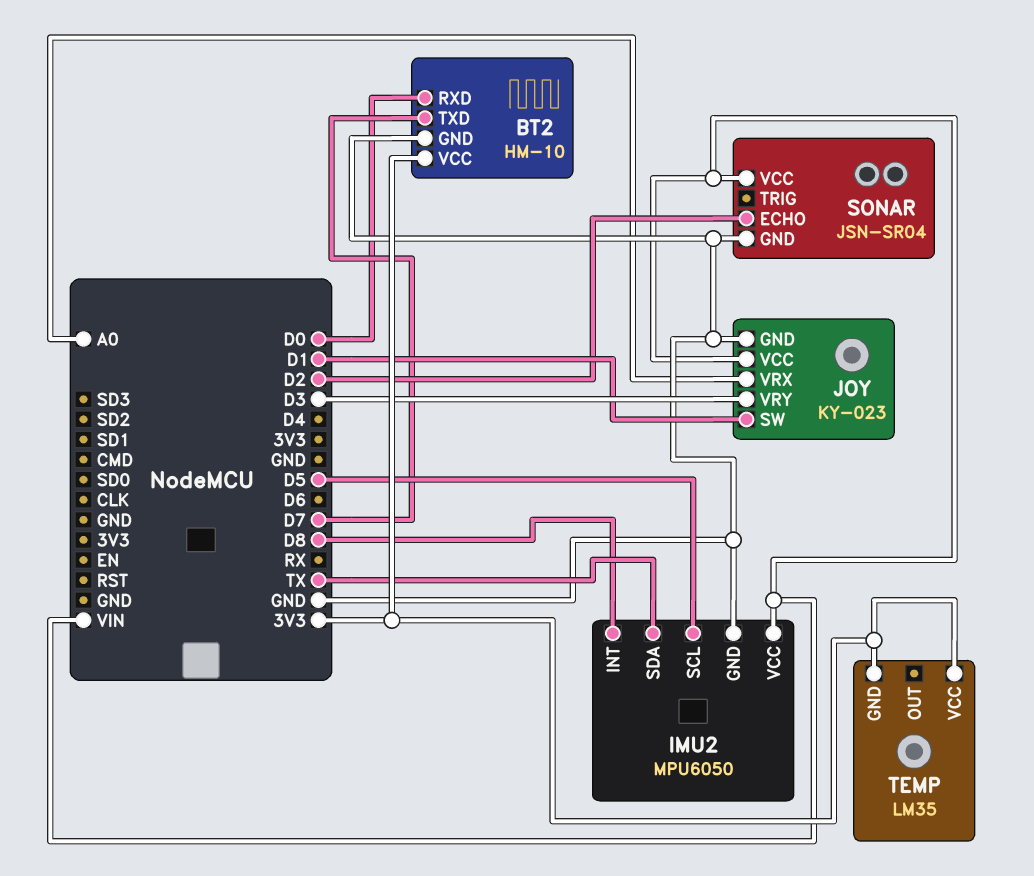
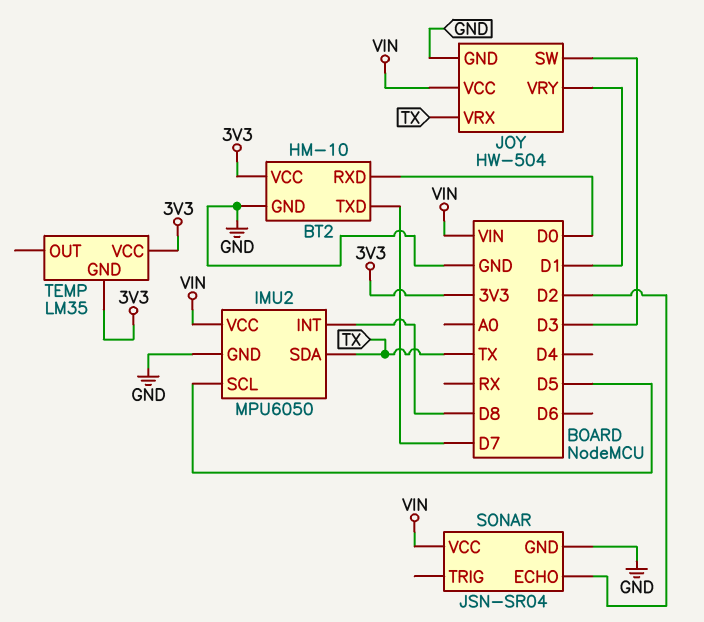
JOY: KY-023 -> HW-504
JOY pin SW: D1 -> D3
JOY pin VRX: A0 -> TX
JOY pin VRY: D3 -> D1

